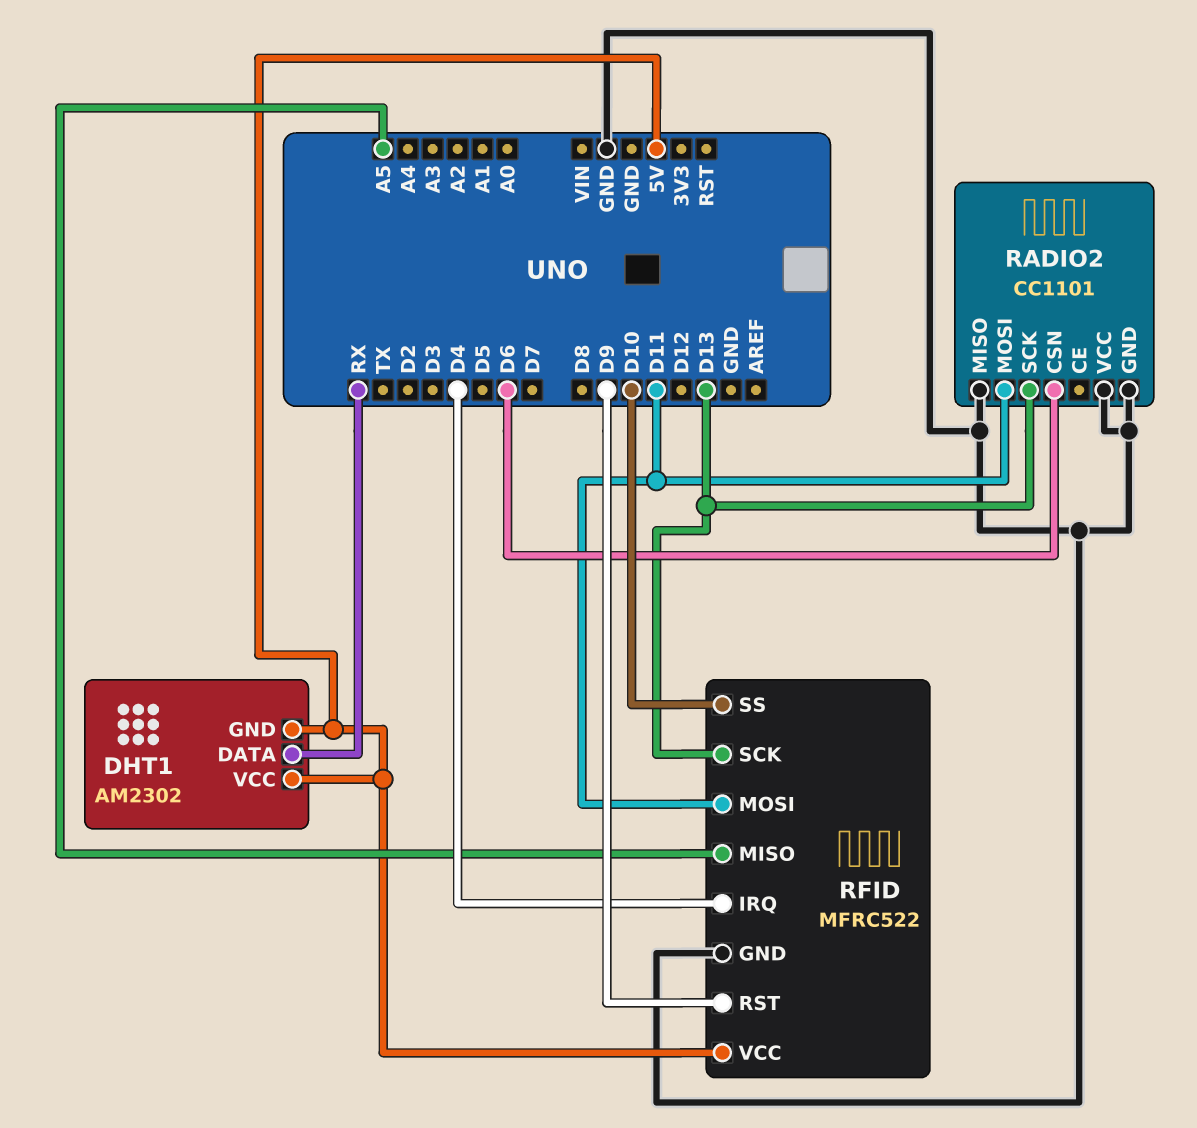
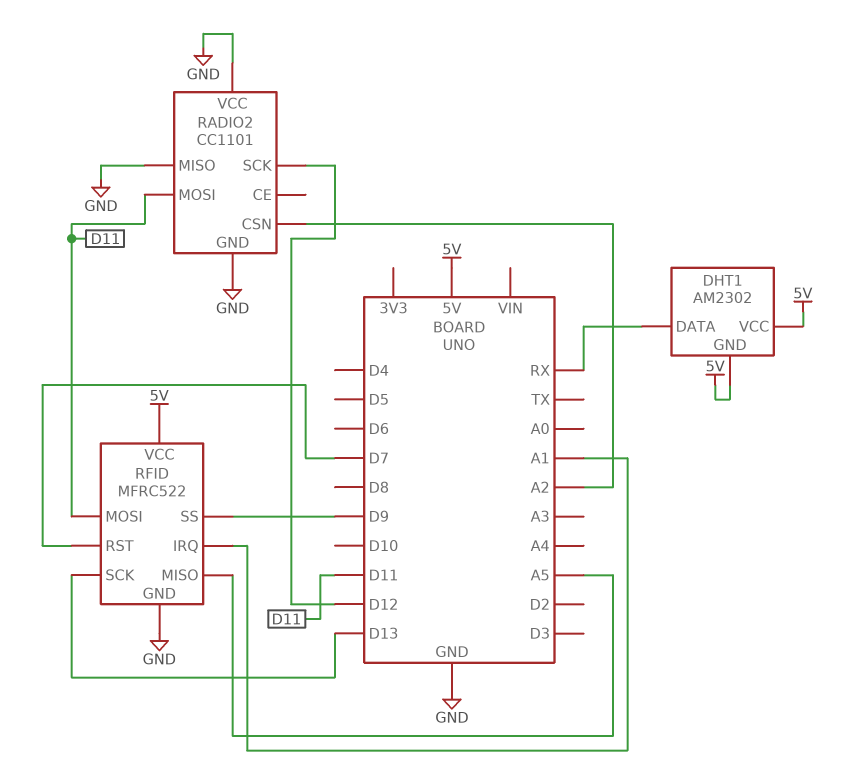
RADIO2 pin CSN: D6 -> A2
RADIO2 pin SCK: D13 -> D12
RFID pin IRQ: D4 -> A1
RFID pin RST: D9 -> D7
RFID pin SS: D10 -> D9

